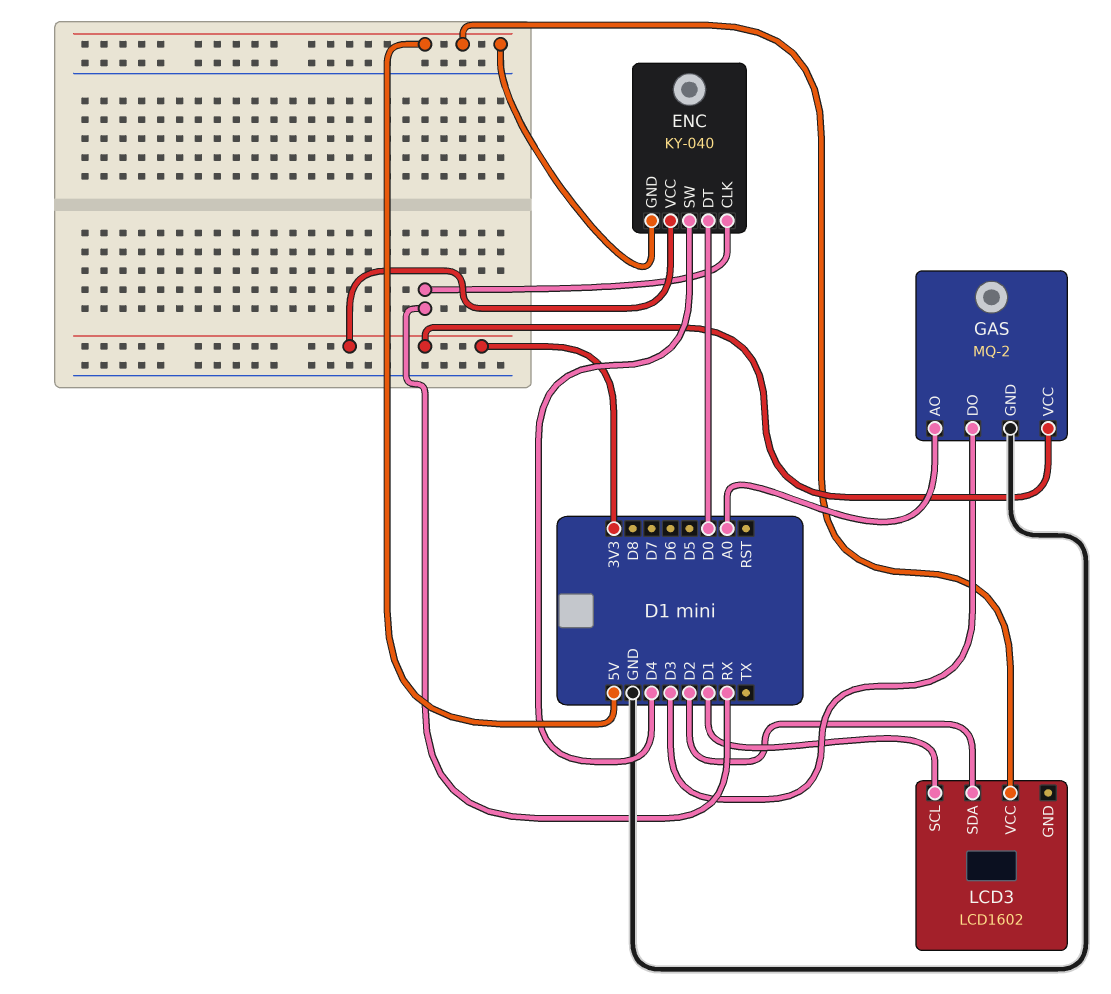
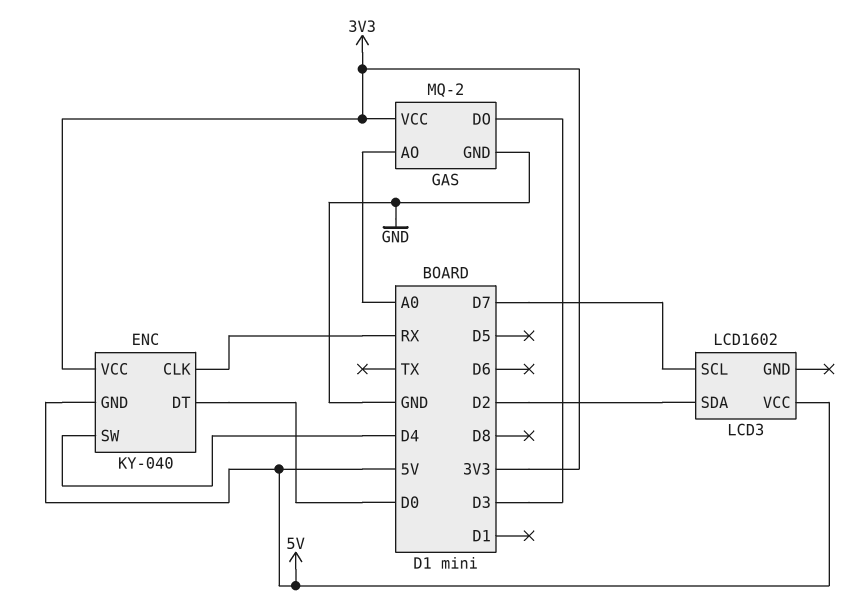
LCD3 pin SCL: D1 -> D7

